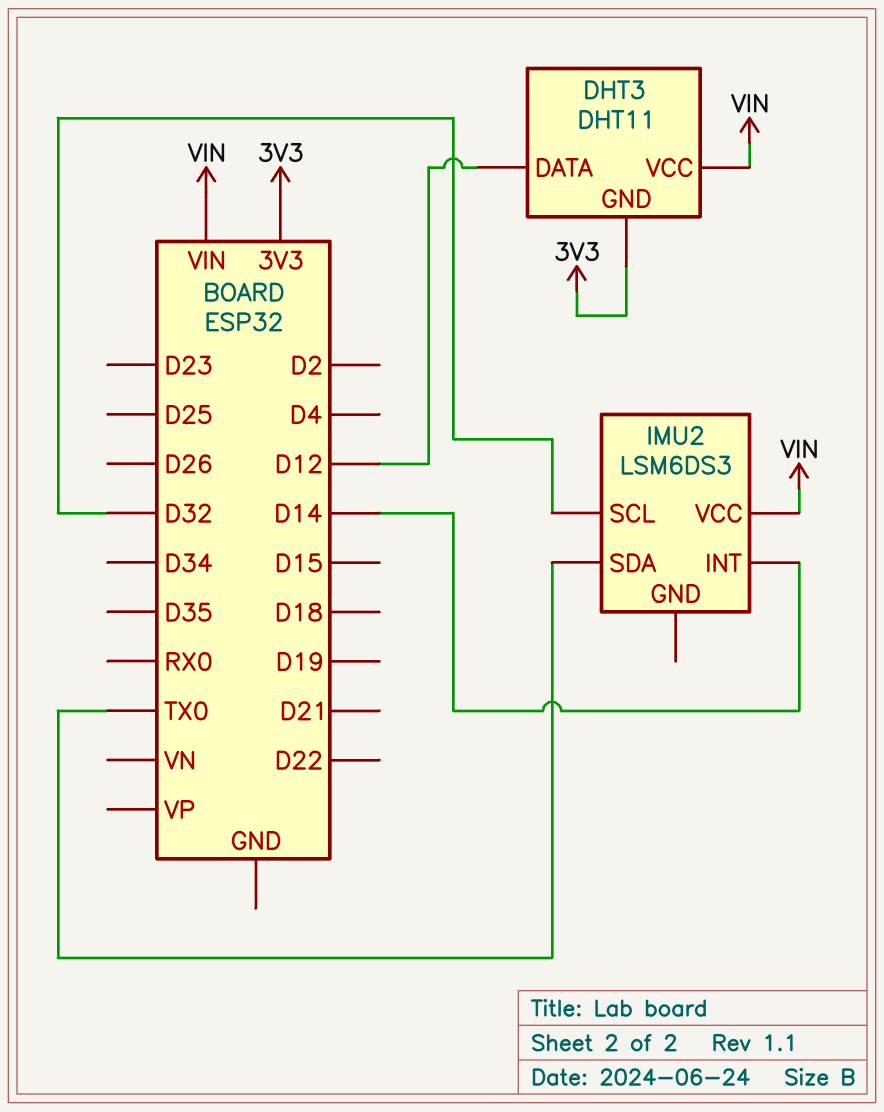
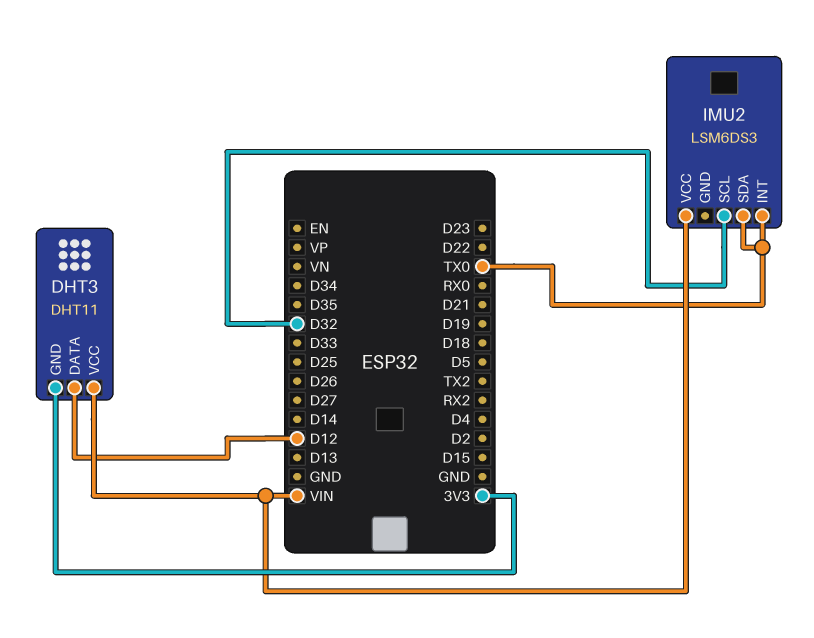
IMU2 pin INT: D14 -> TX0

